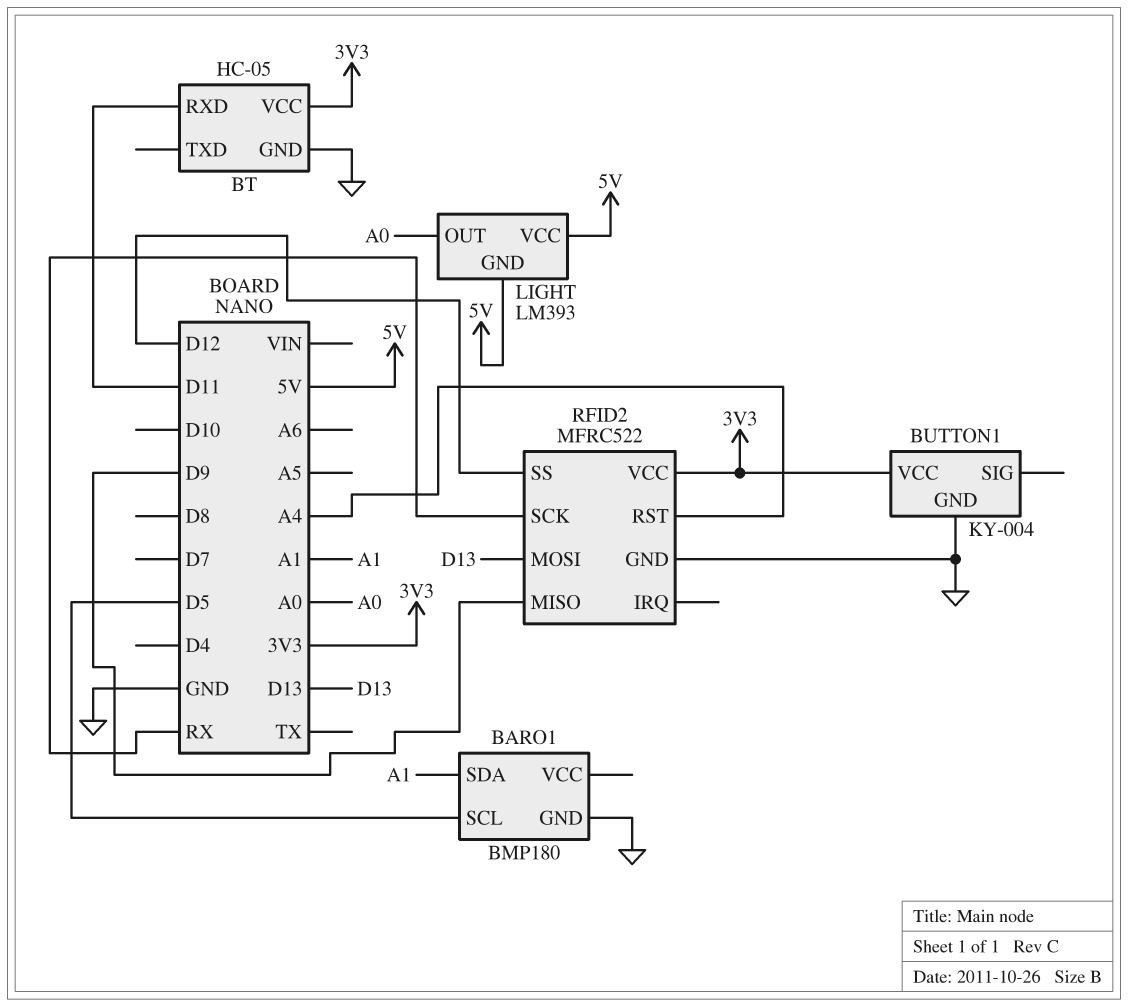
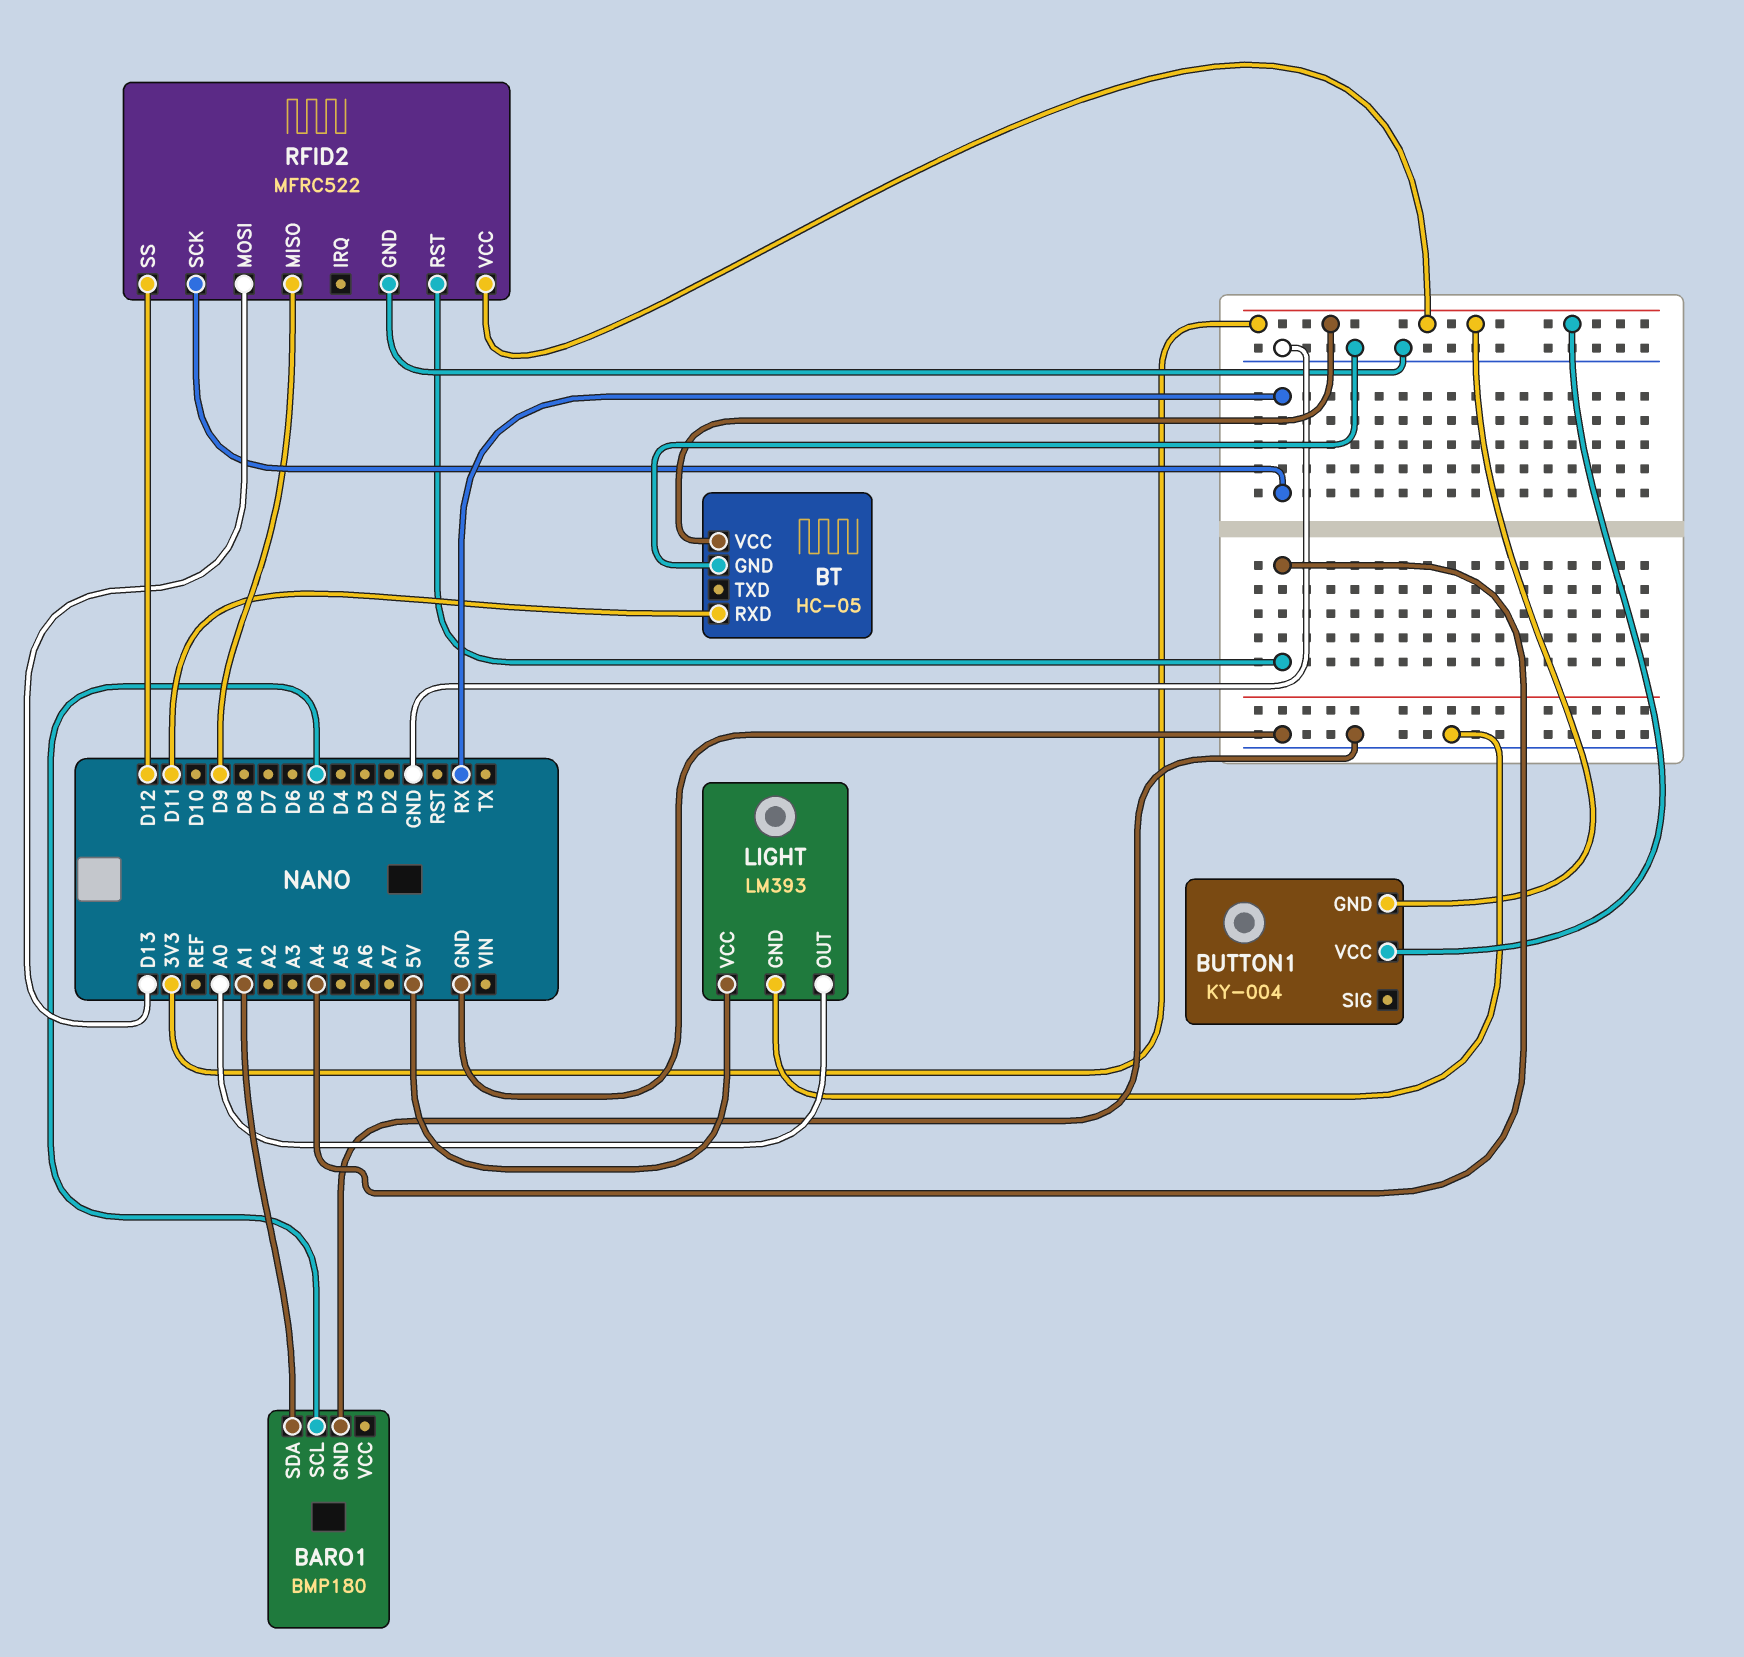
BUTTON1 pin GND: GND -> 3V3
LIGHT pin GND: 5V -> GND

